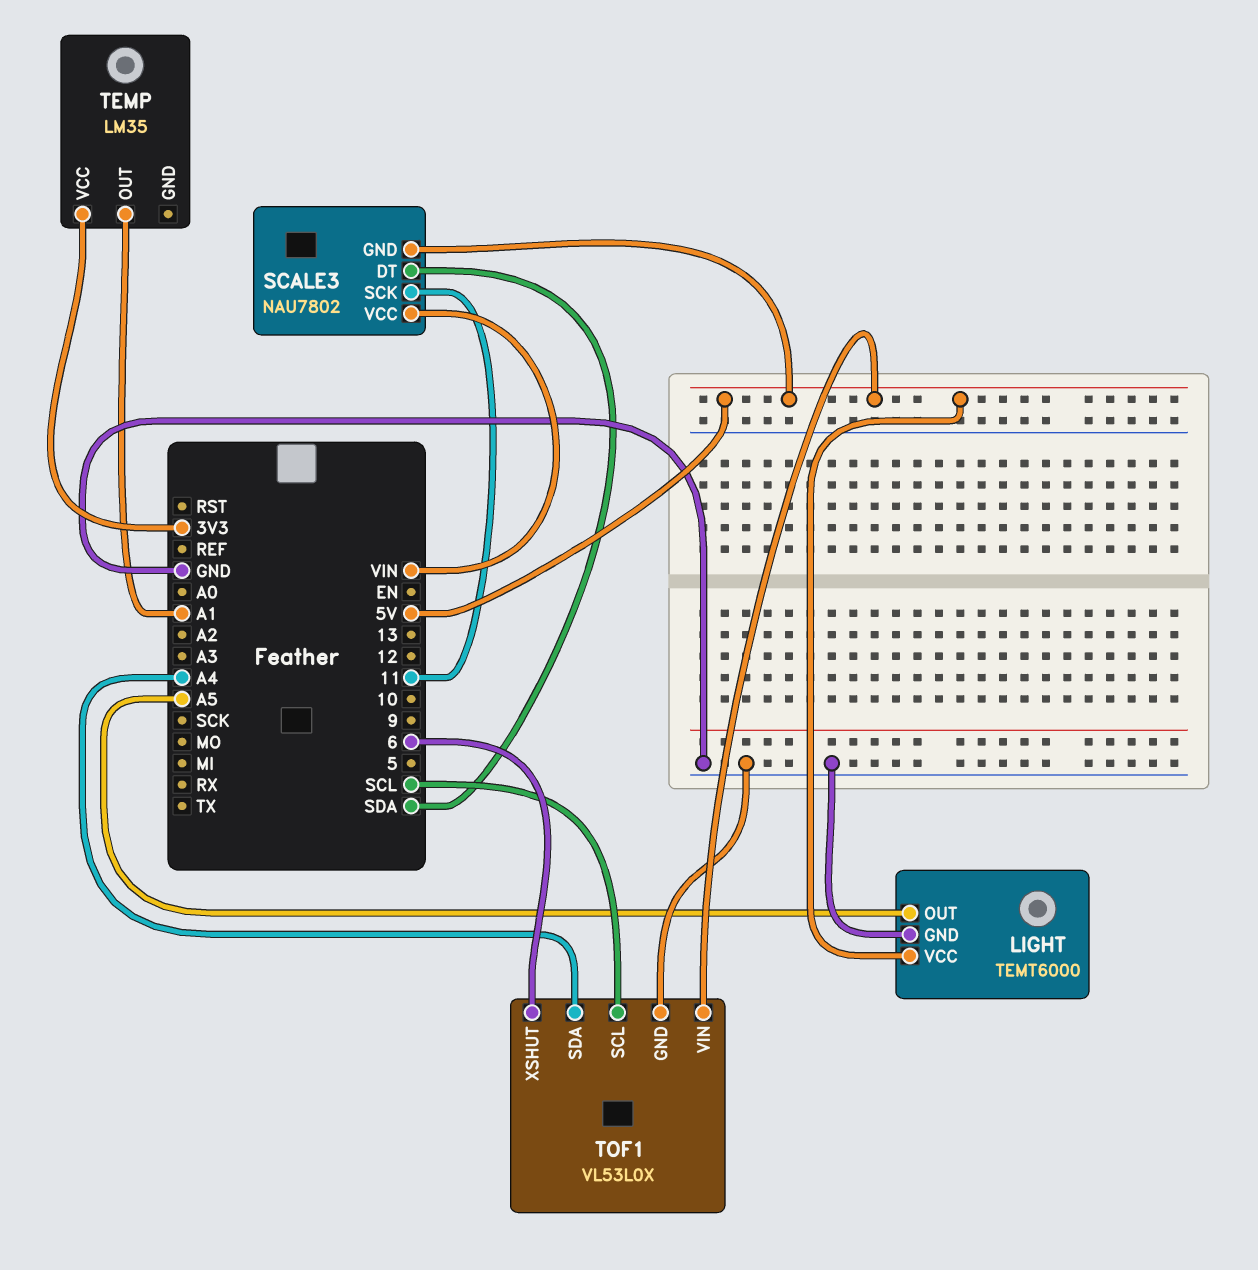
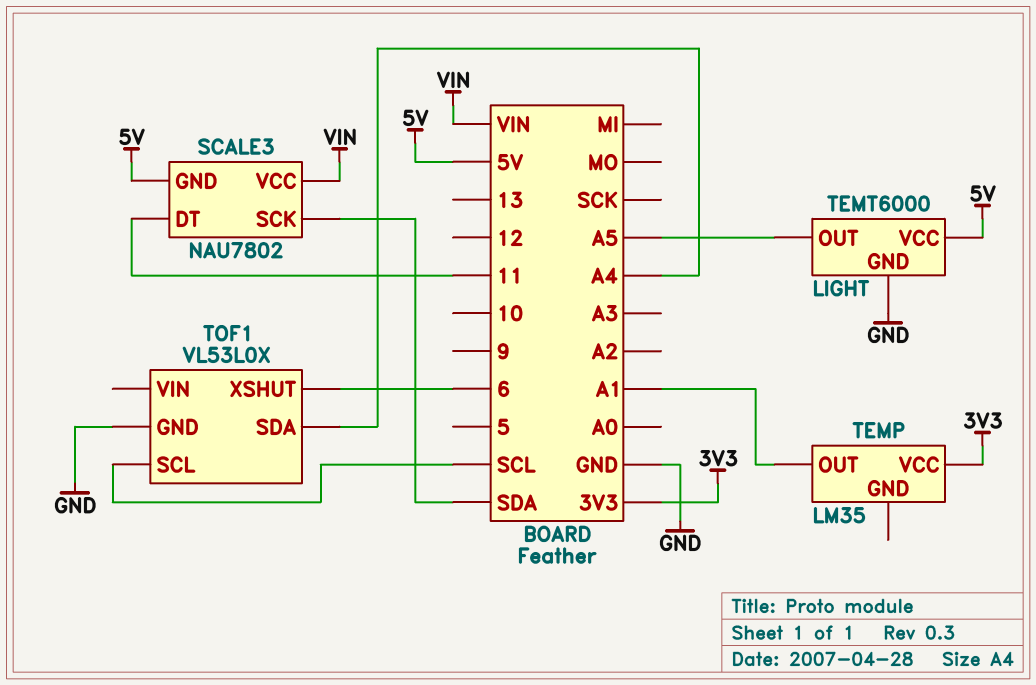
SCALE3 pin DT: SDA -> 11
SCALE3 pin SCK: 11 -> SDA
TOF1 pin VIN: 5V -> none

